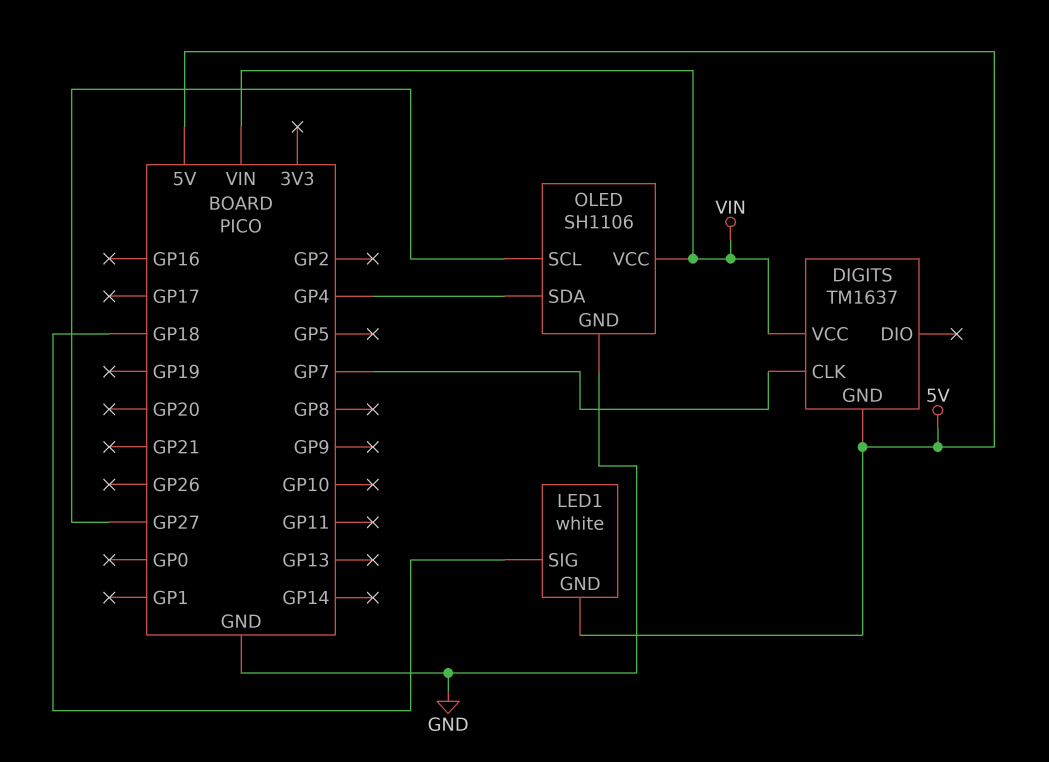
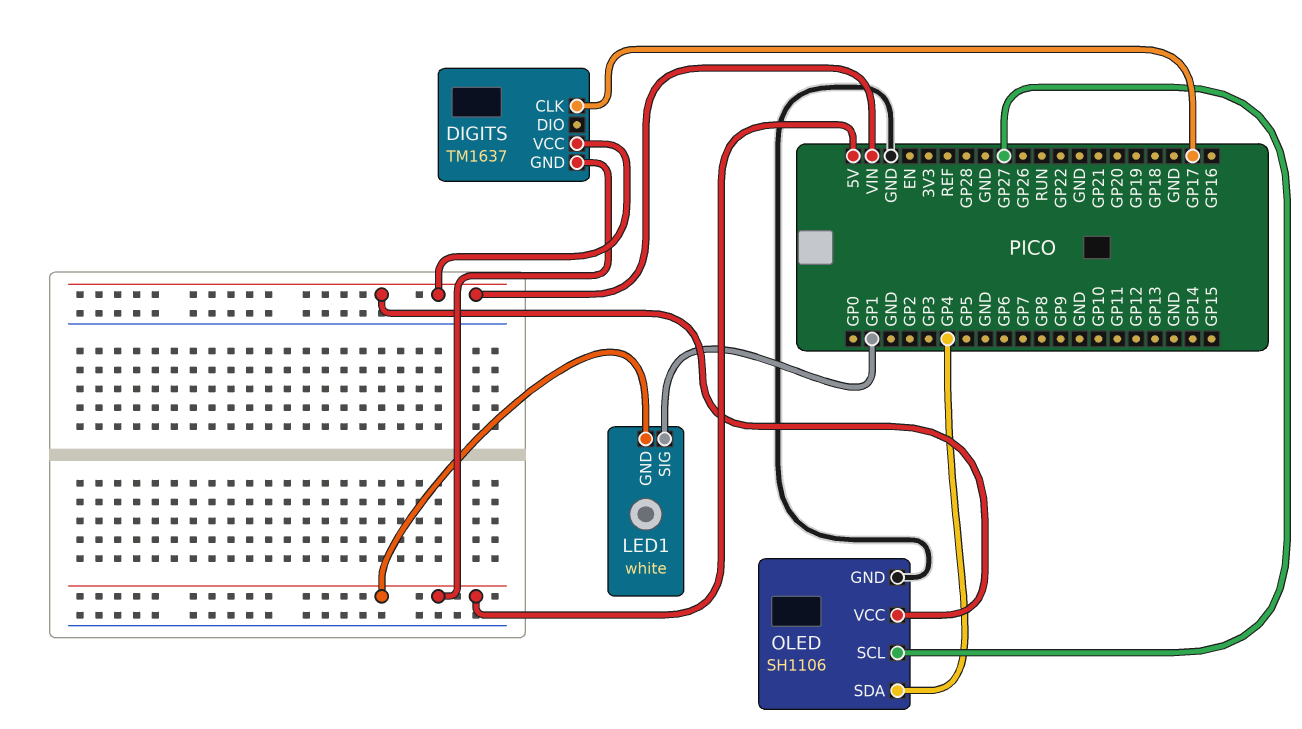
DIGITS pin CLK: GP7 -> GP17
LED1 pin SIG: GP18 -> GP1

